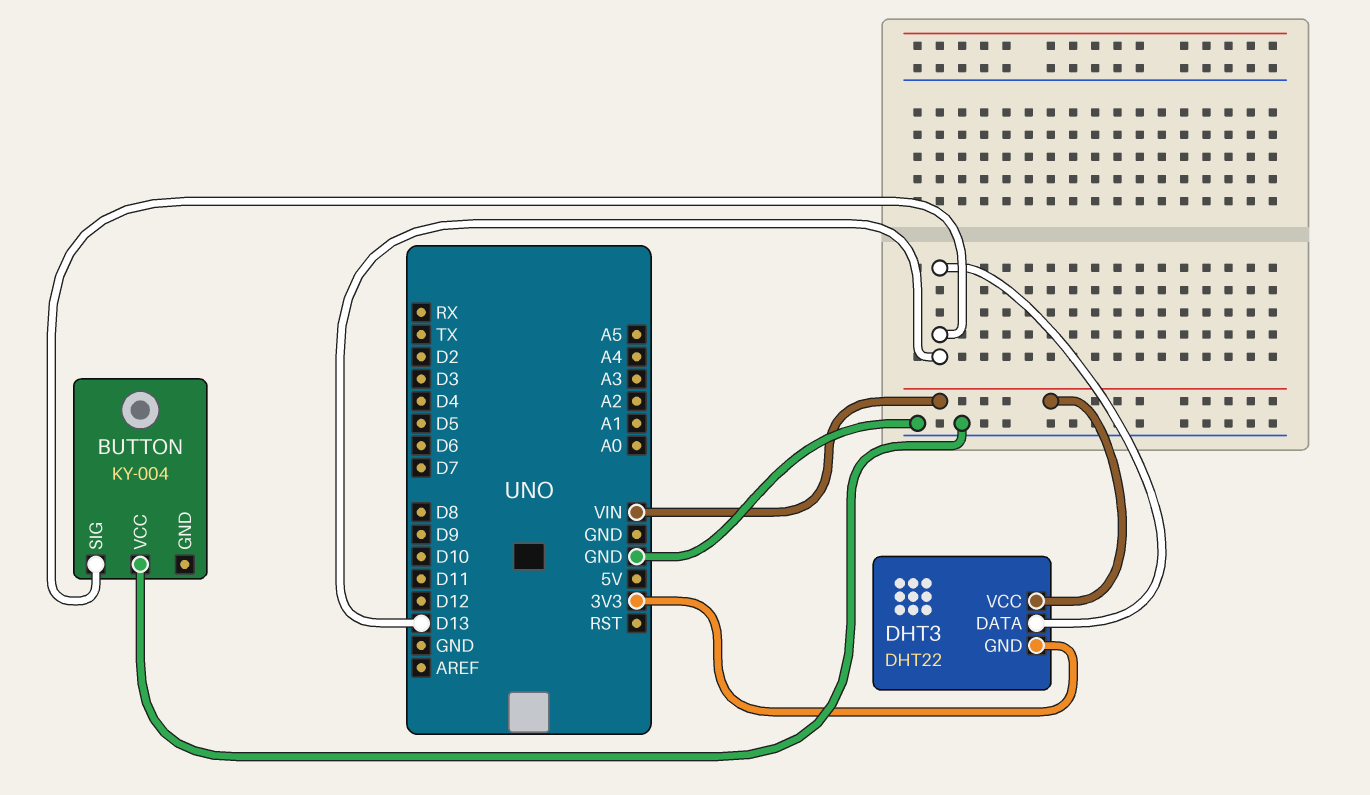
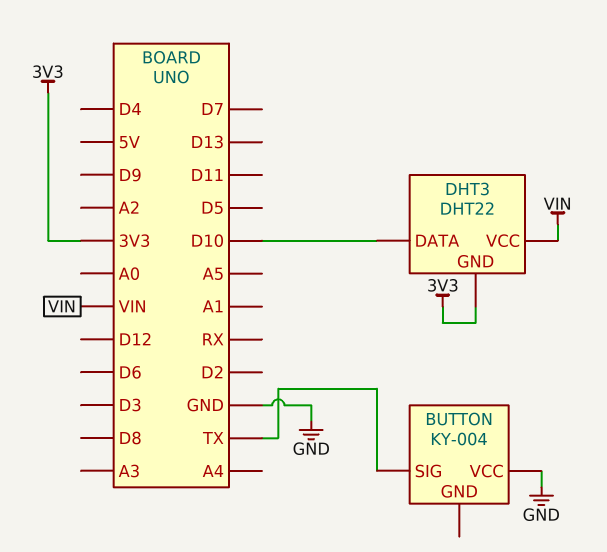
BUTTON pin SIG: D13 -> TX
DHT3 pin DATA: D13 -> D10

